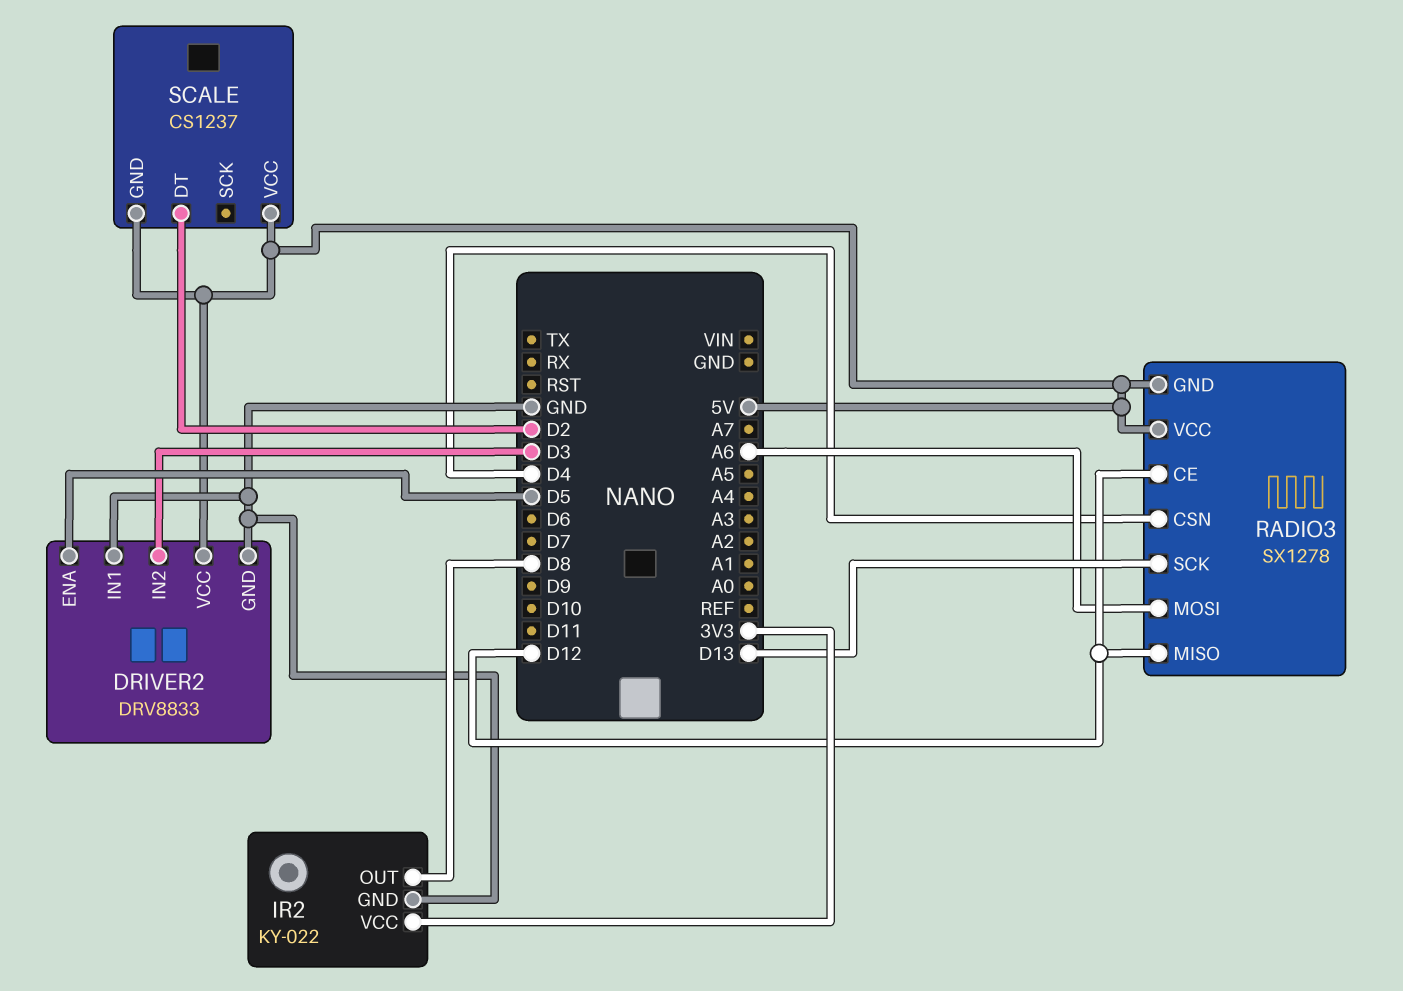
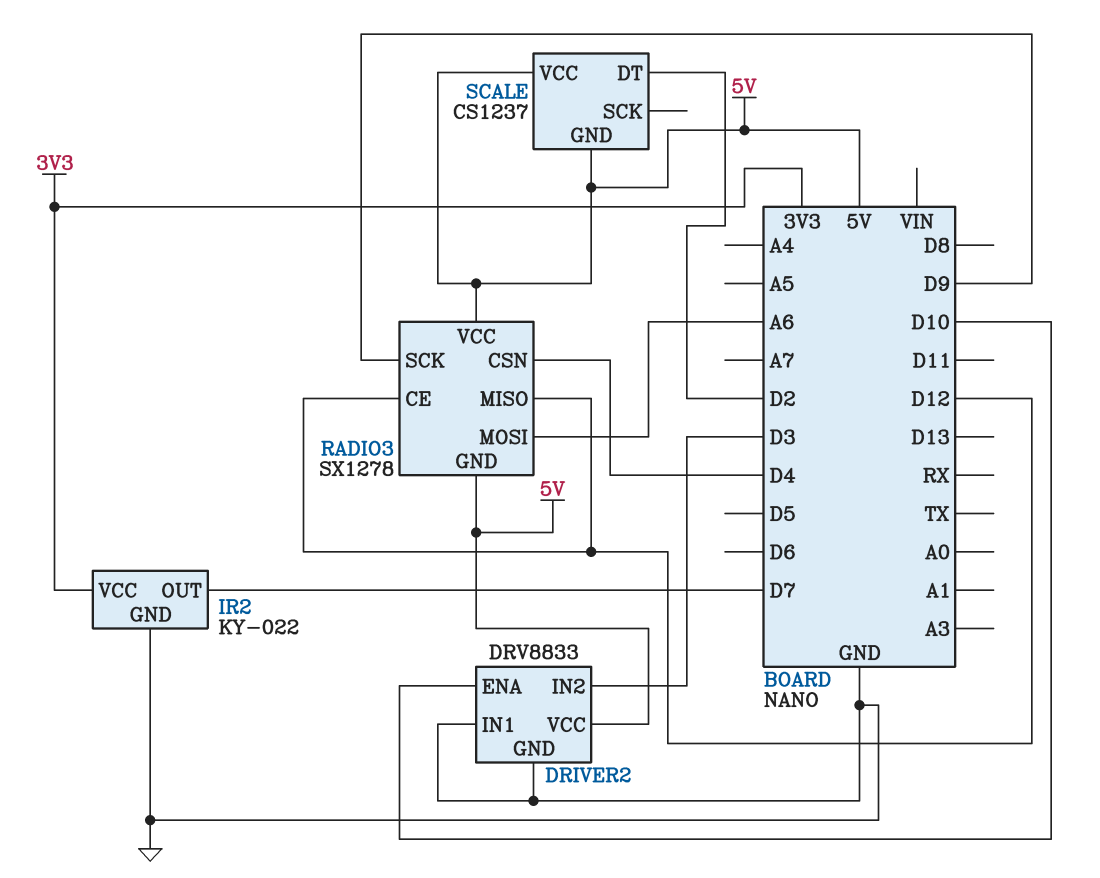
DRIVER2 pin ENA: D5 -> D10
IR2 pin OUT: D8 -> D7
RADIO3 pin SCK: D13 -> D9

